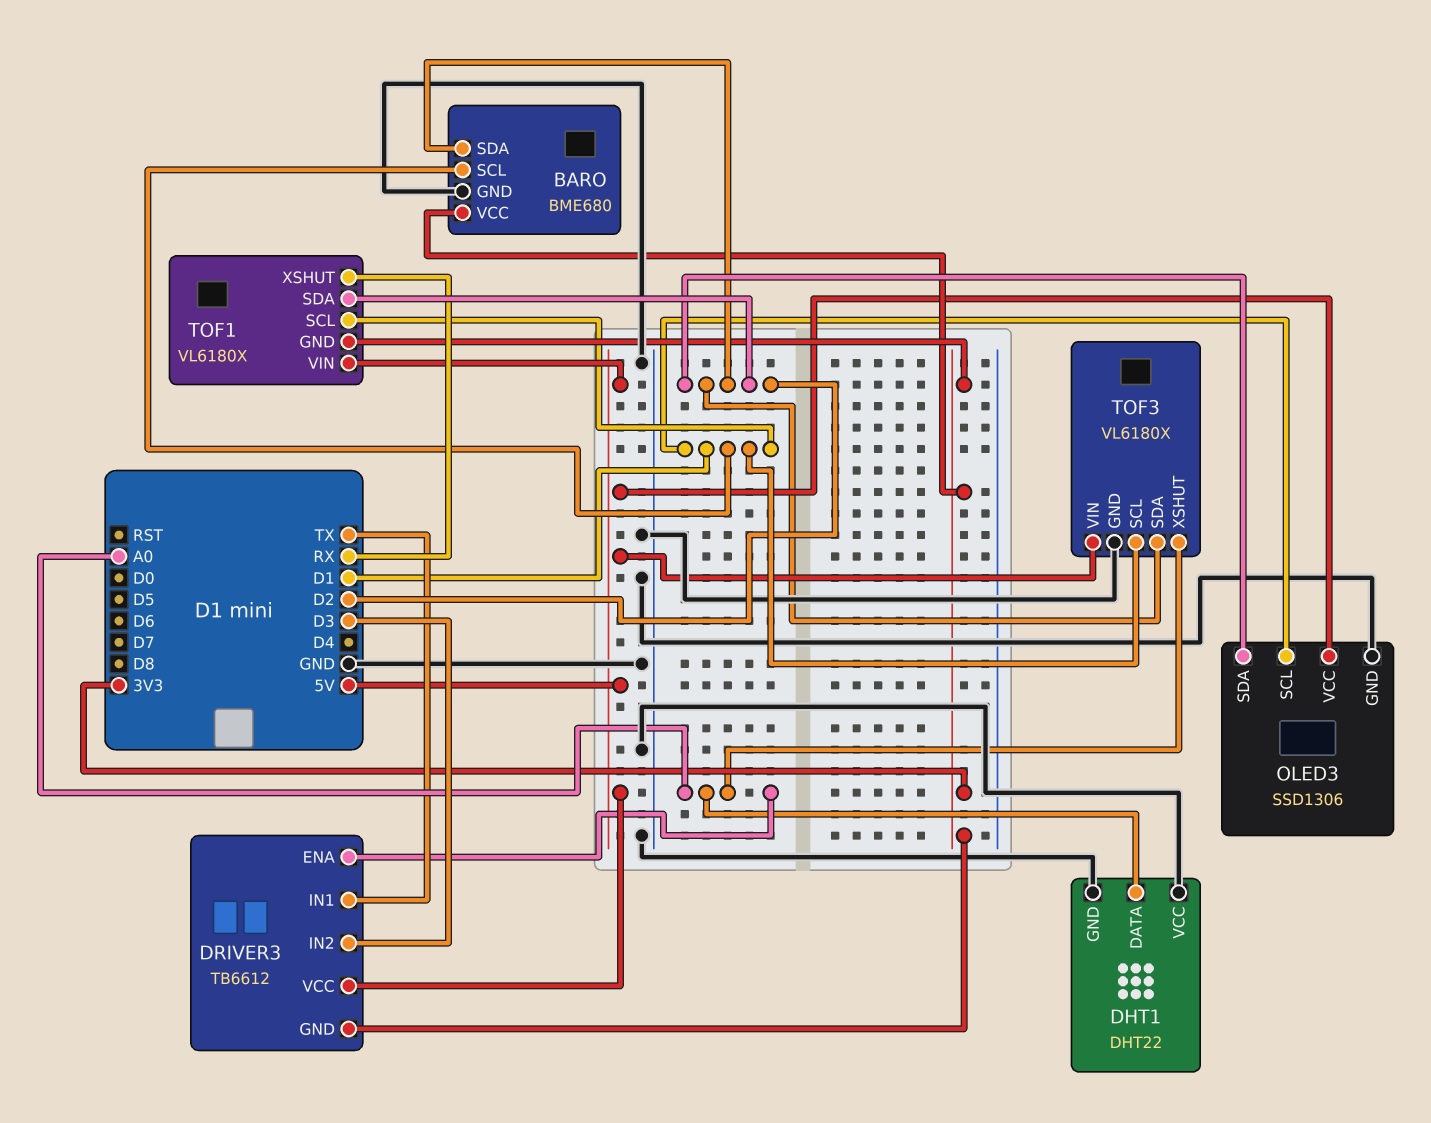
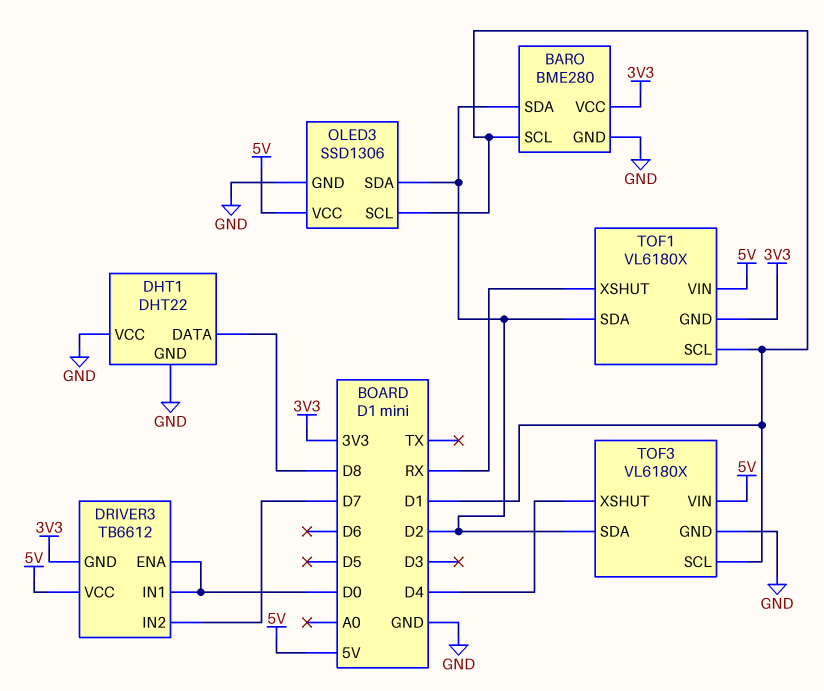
BARO: BME680 -> BME280
DHT1 pin DATA: A0 -> D8
DRIVER3 pin ENA: A0 -> D0
DRIVER3 pin IN1: TX -> D0
DRIVER3 pin IN2: D3 -> D7
TOF3 pin XSHUT: A0 -> D4

